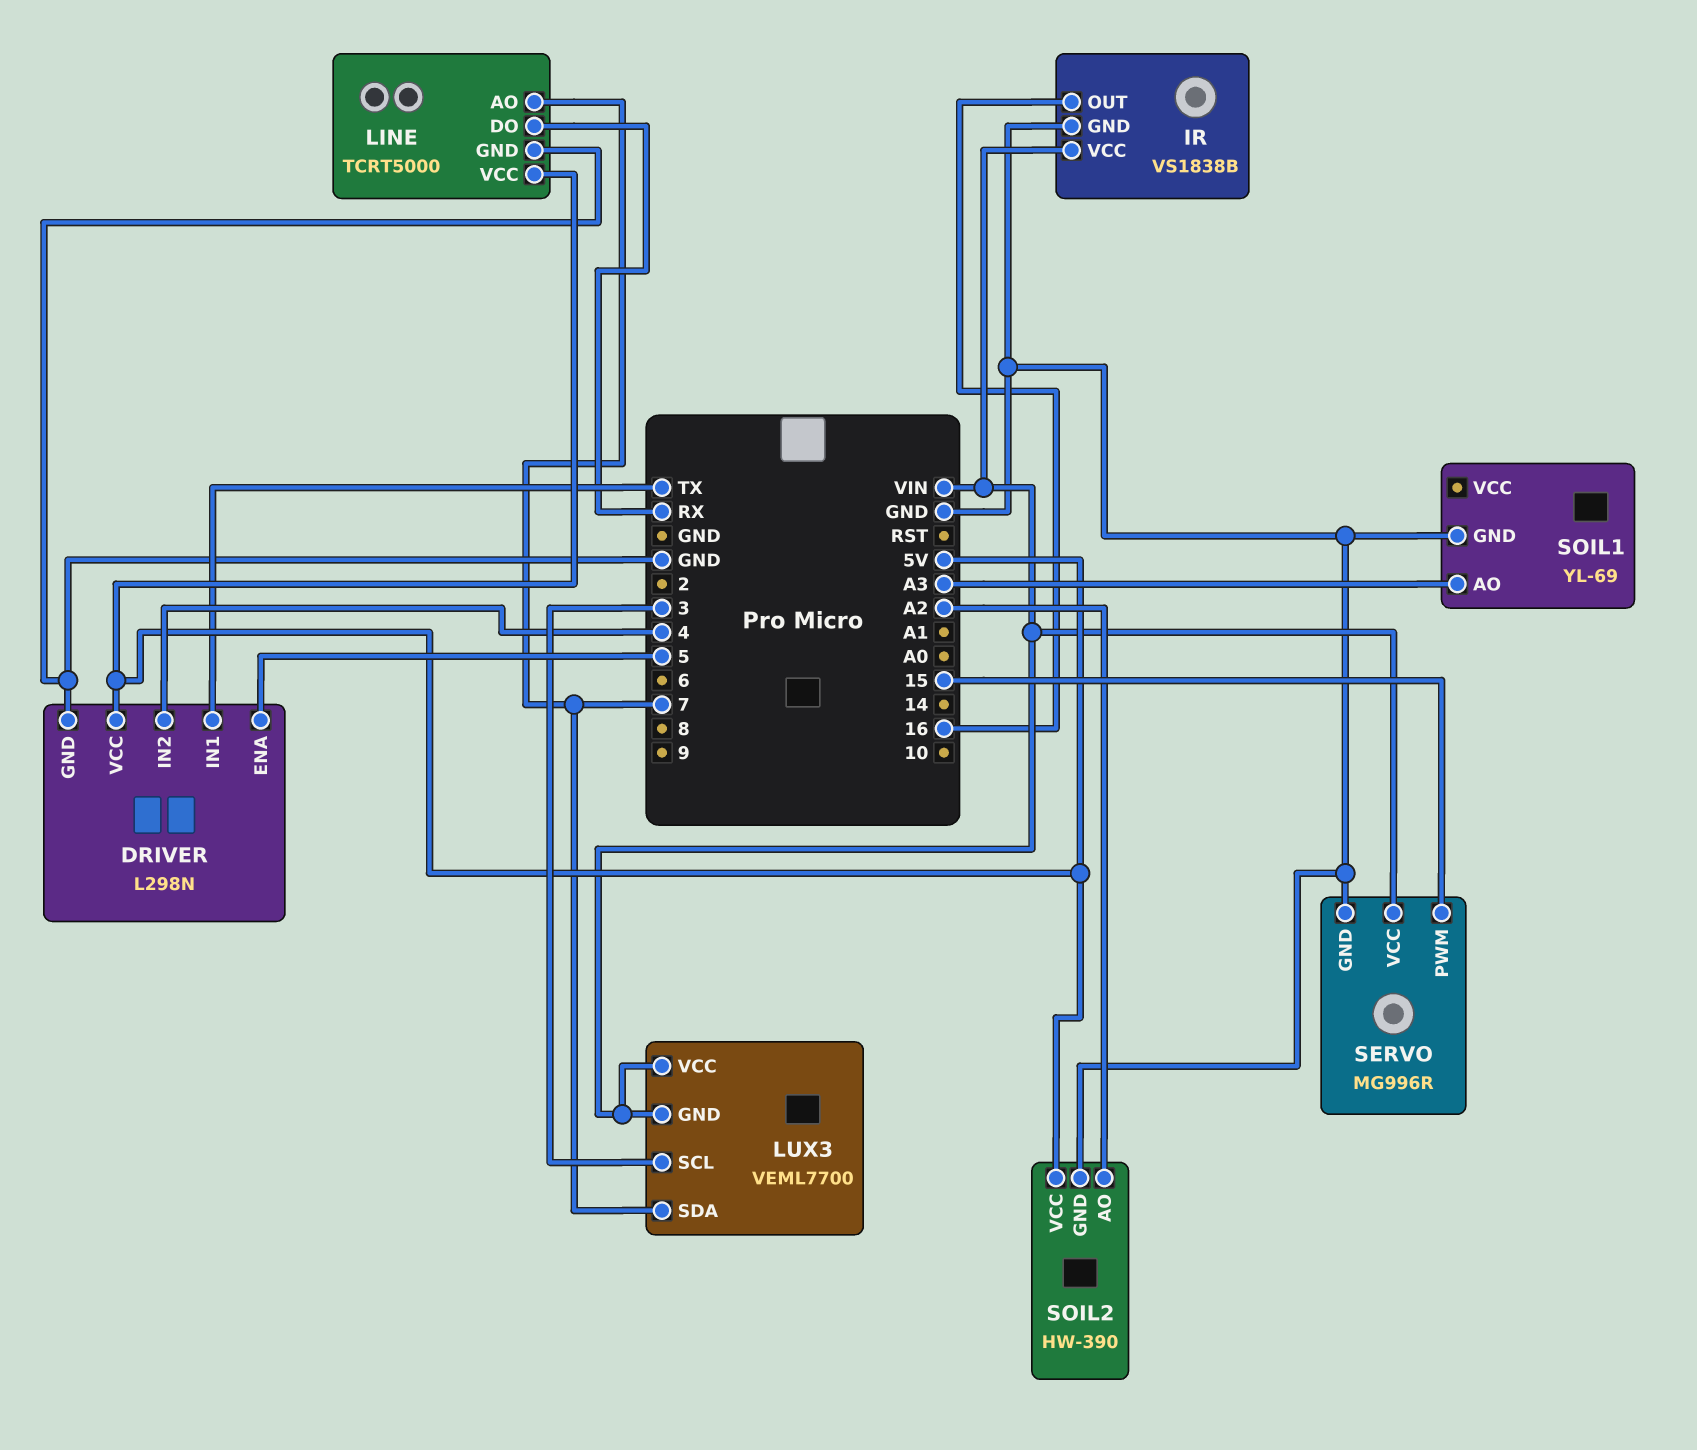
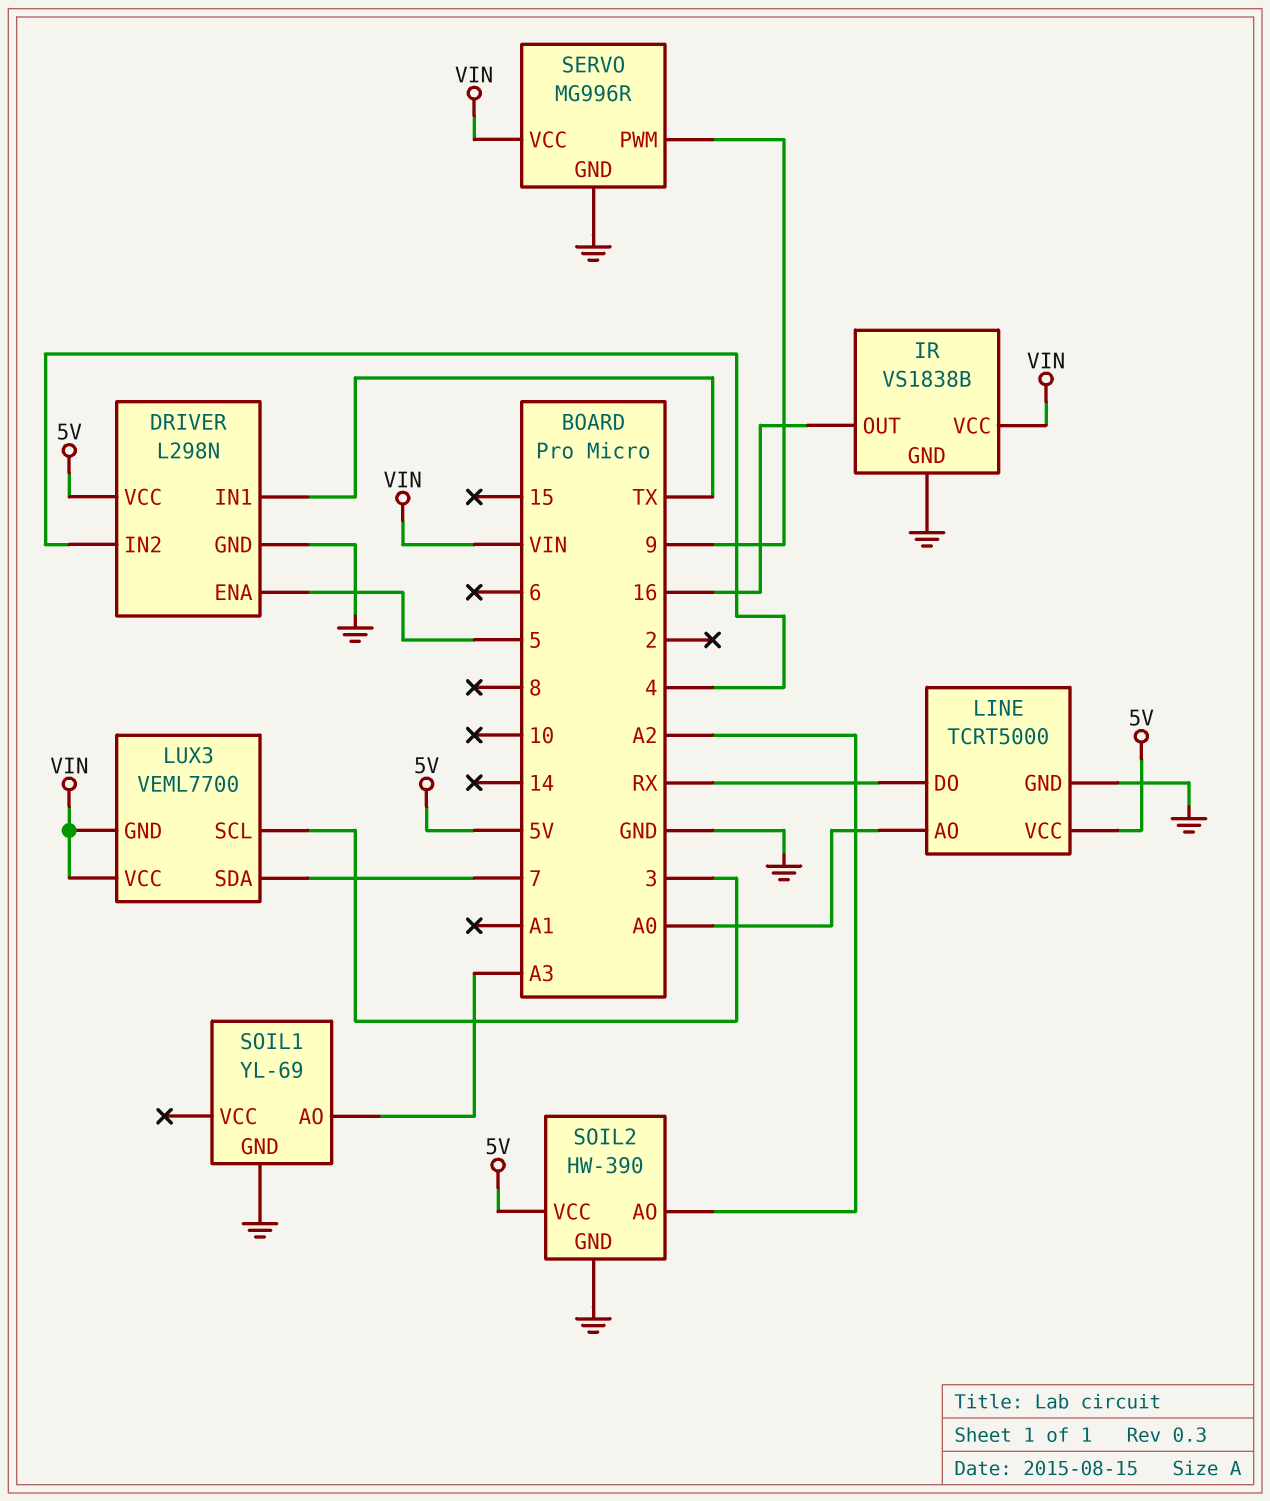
LINE pin AO: 7 -> A0
SERVO pin PWM: 15 -> 9

